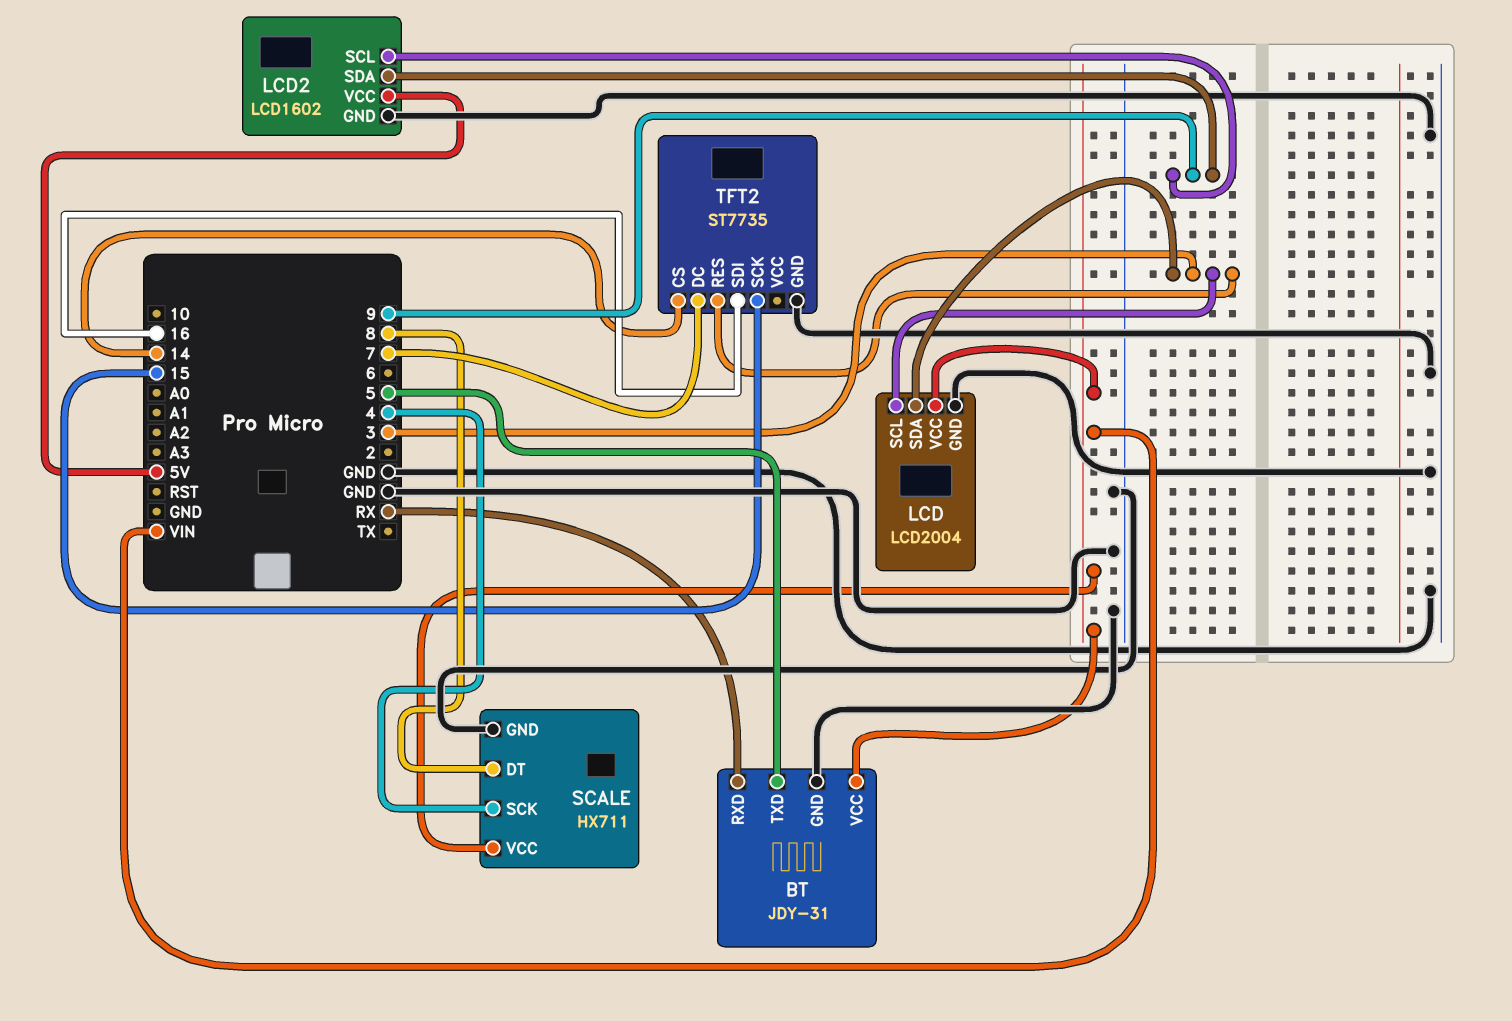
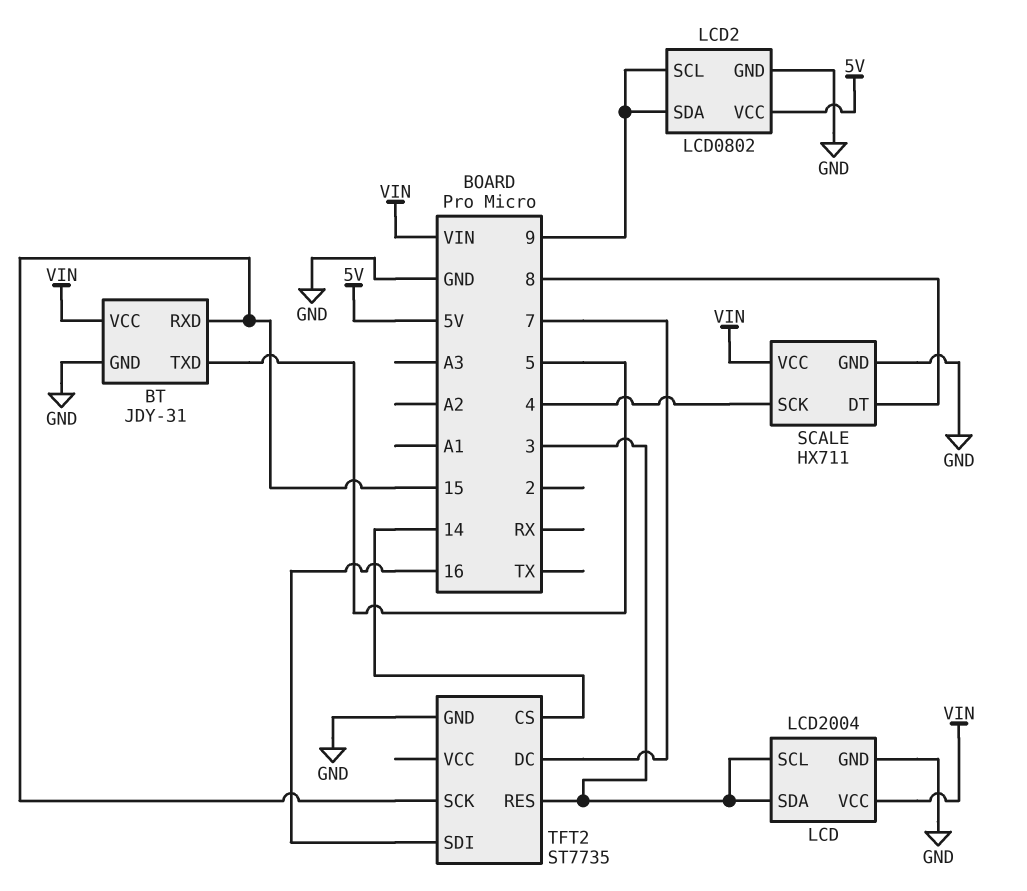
BT pin RXD: RX -> 15
LCD2: LCD1602 -> LCD0802

